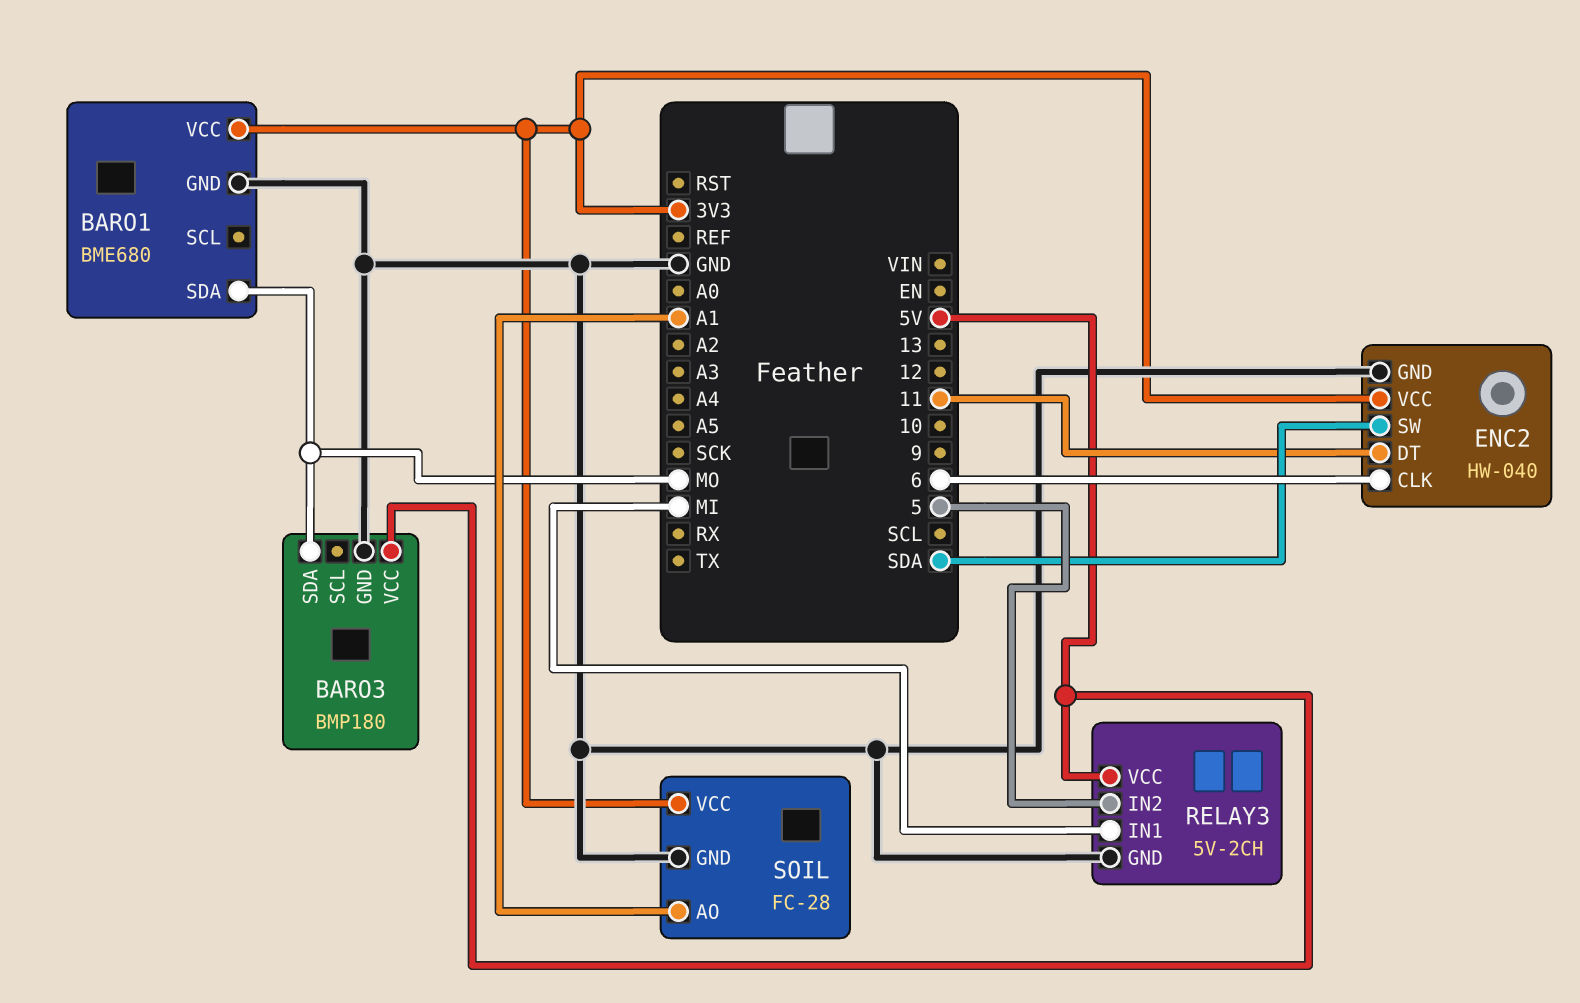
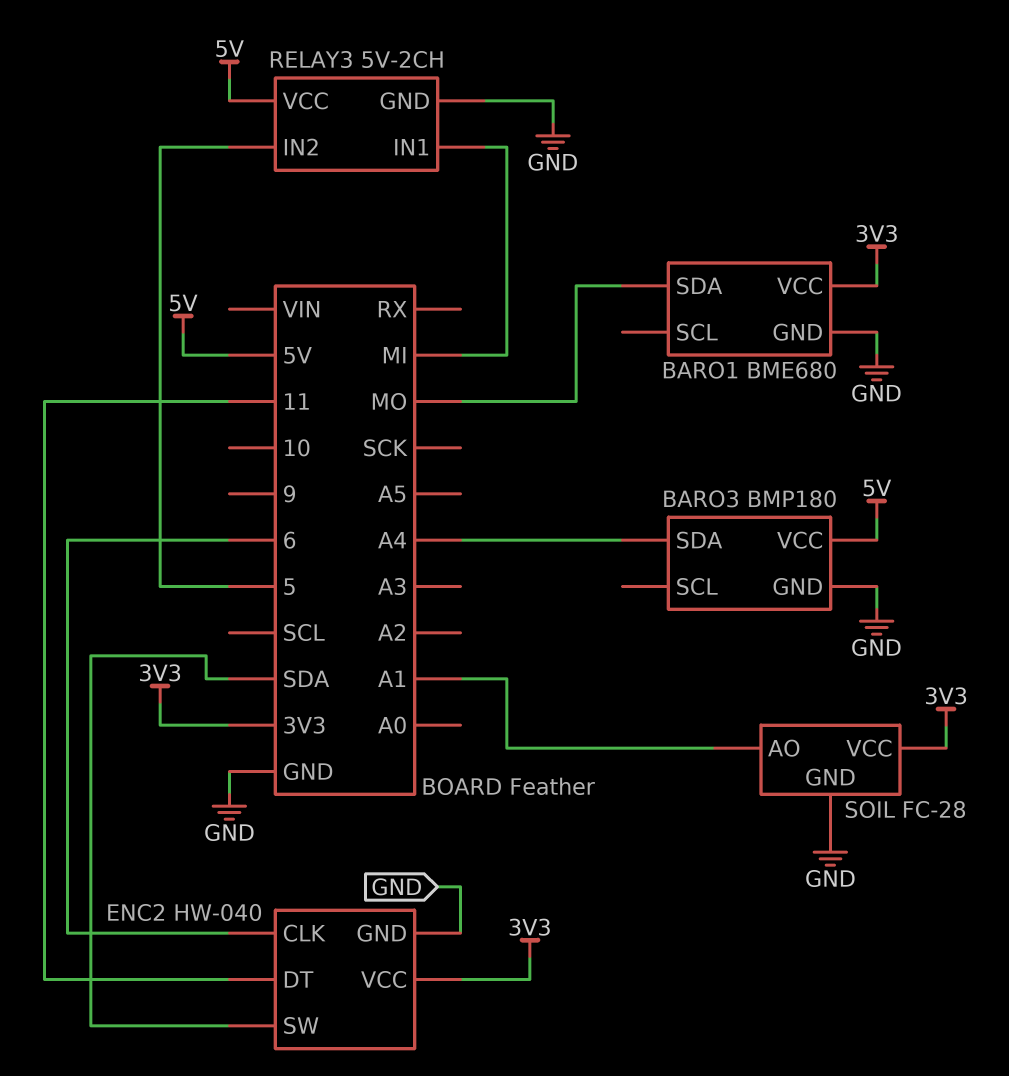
BARO3 pin SDA: MO -> A4

